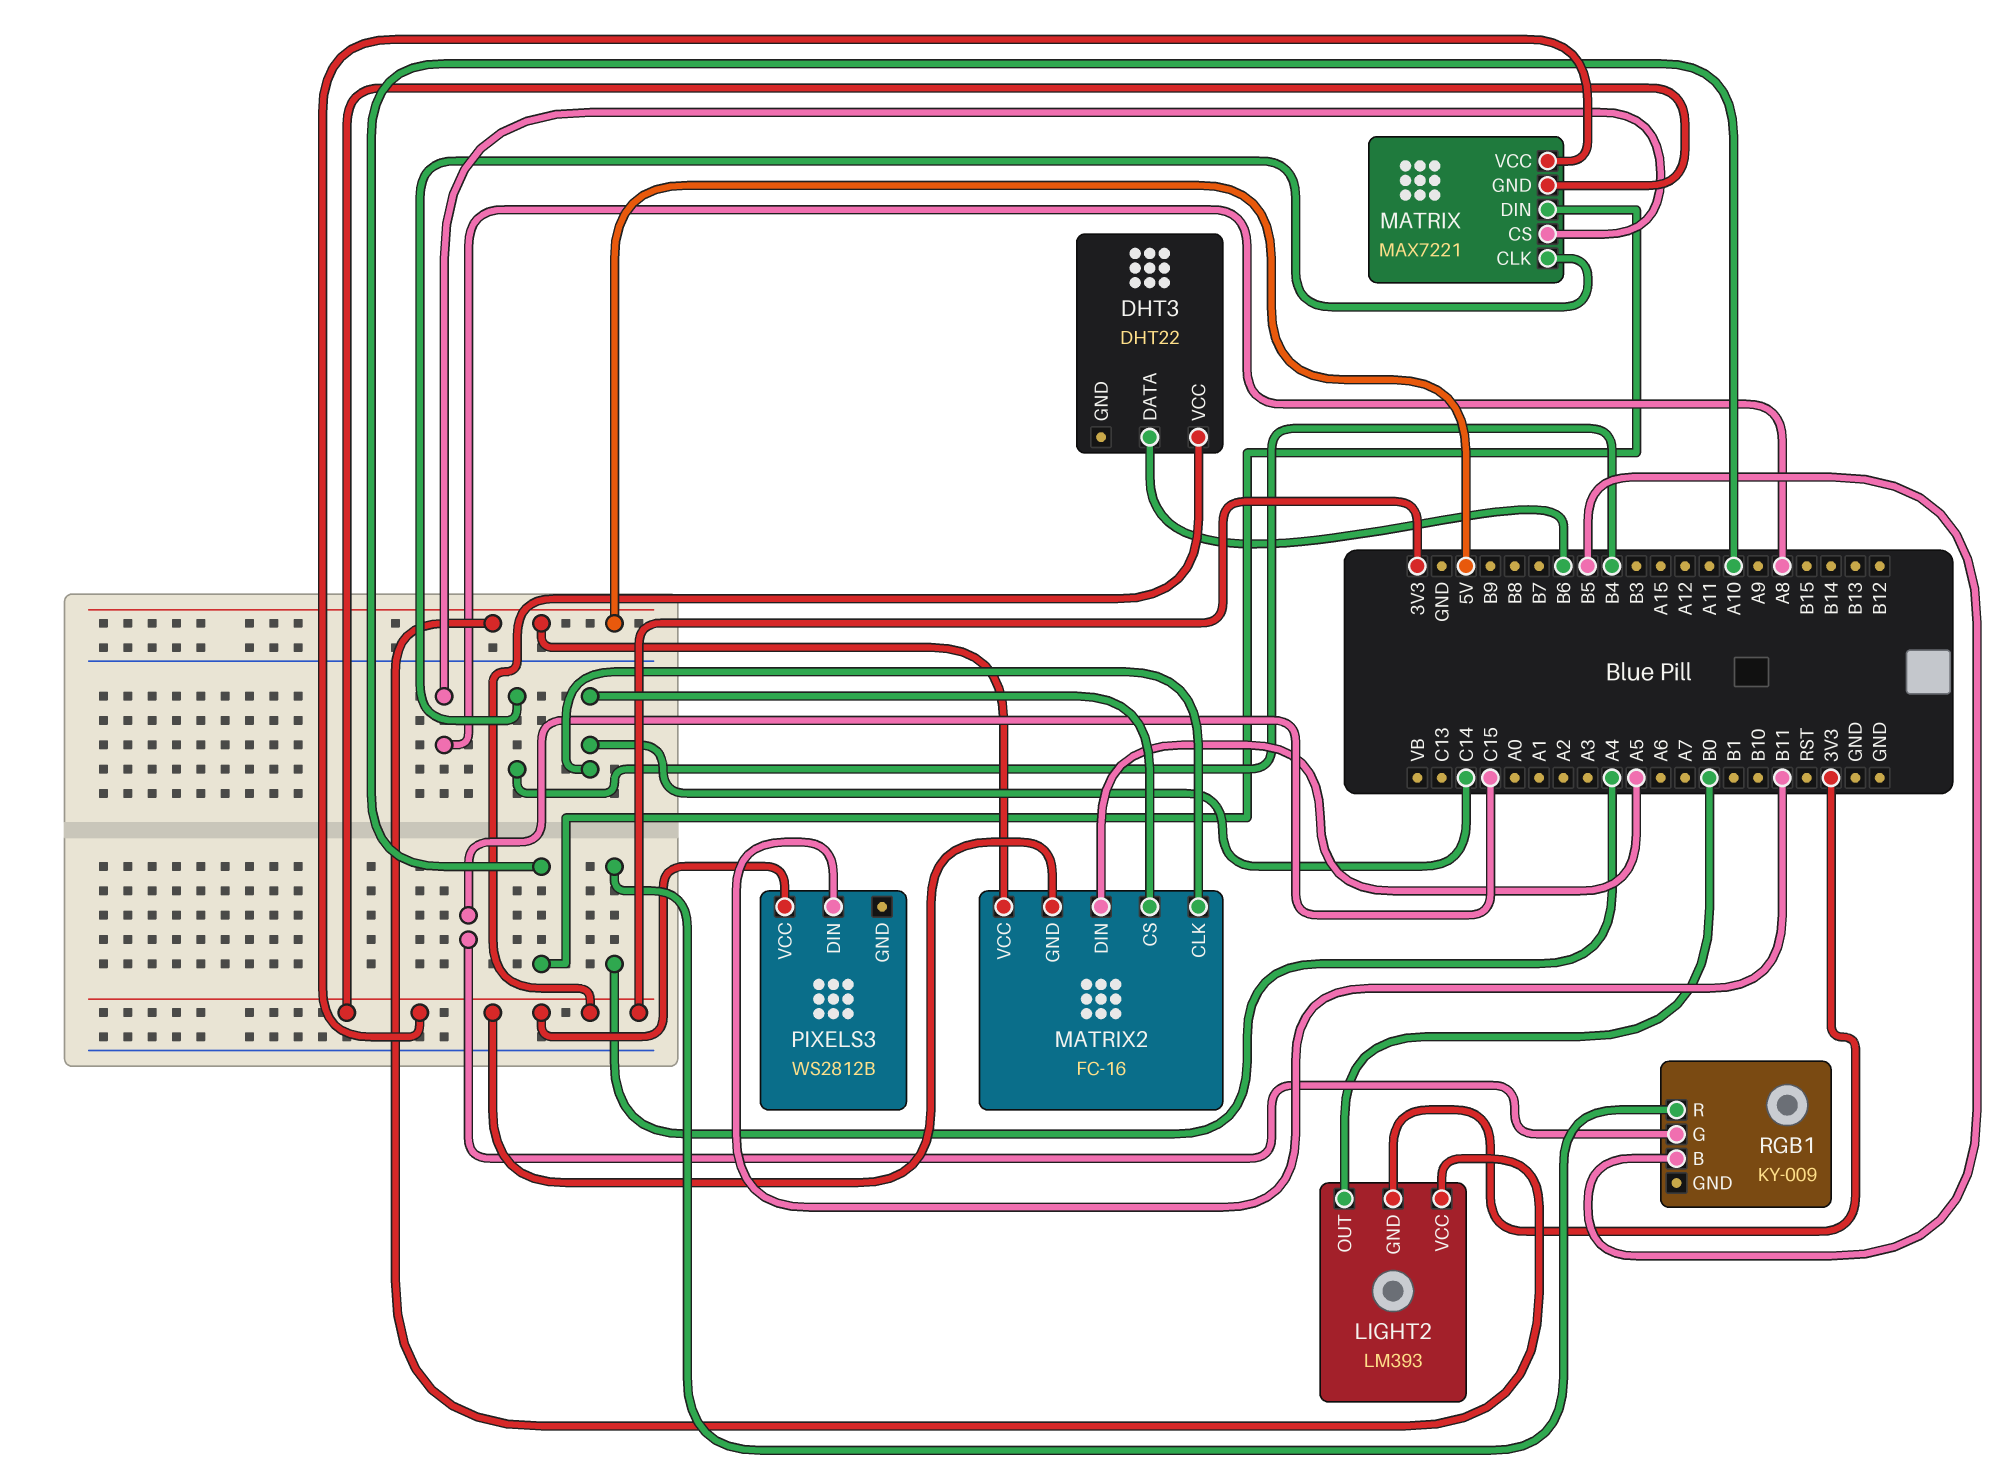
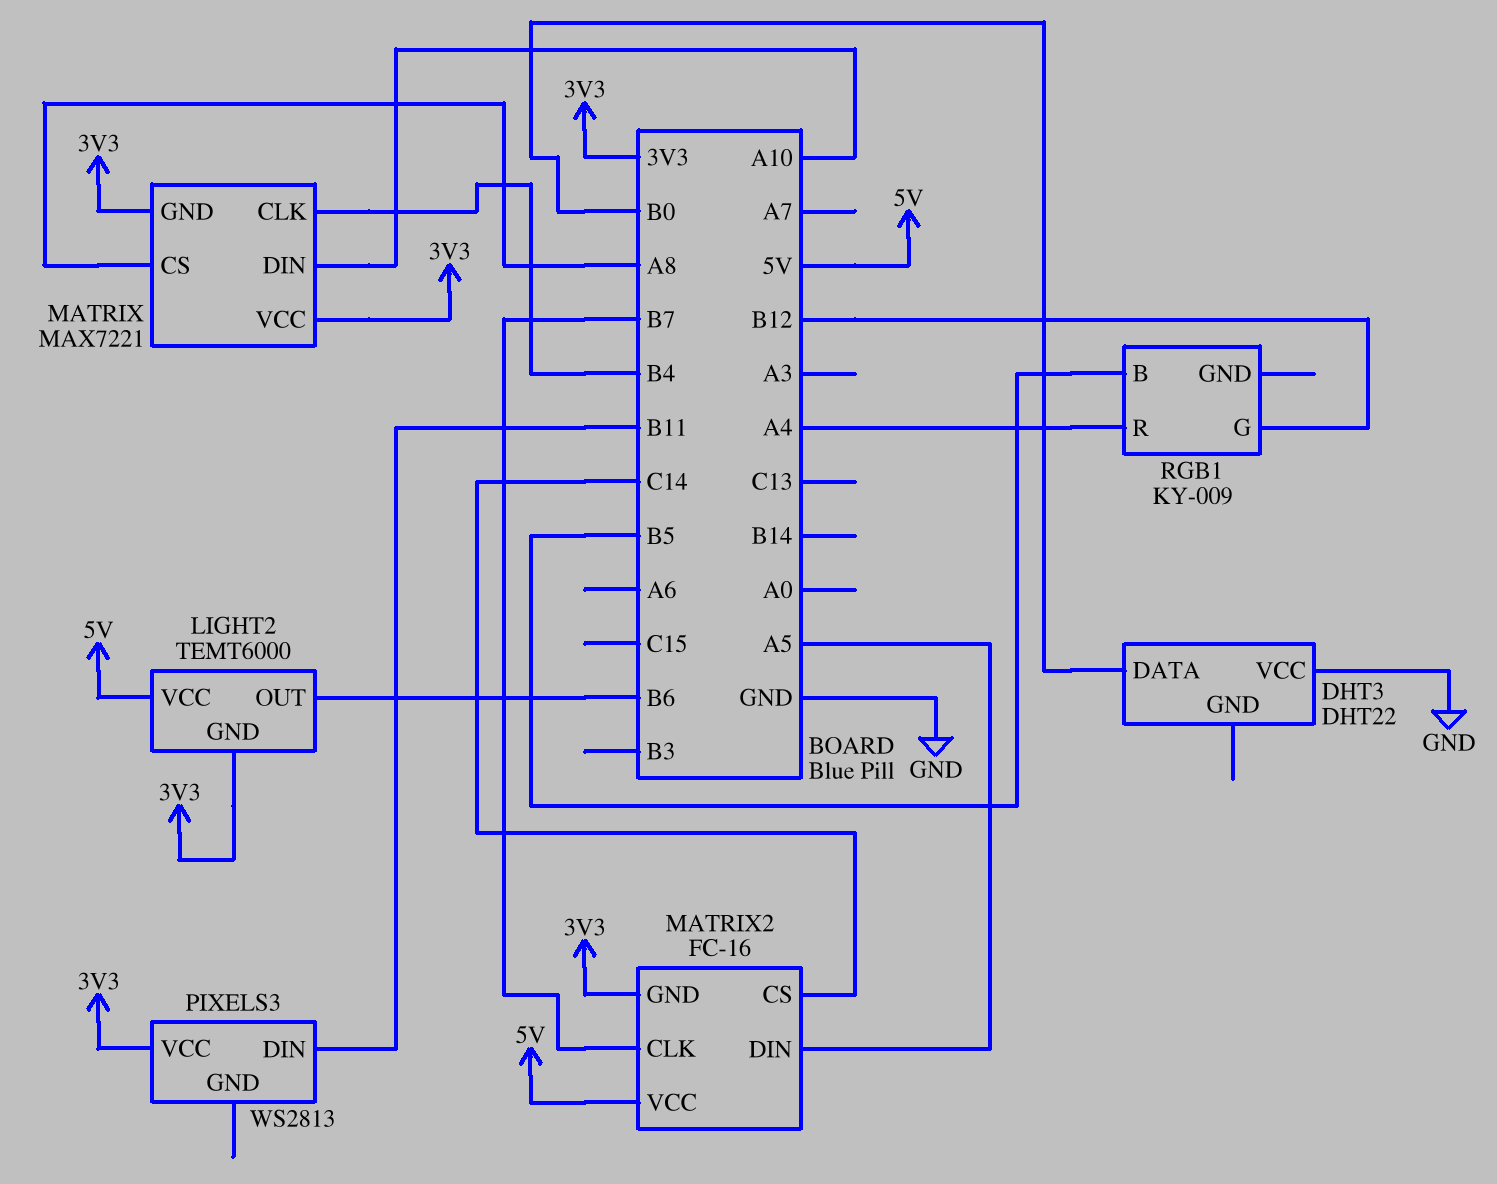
DHT3 pin DATA: B6 -> B0
DHT3 pin VCC: 3V3 -> GND
LIGHT2: LM393 -> TEMT6000
LIGHT2 pin OUT: B0 -> B6
MATRIX2 pin CLK: C14 -> B7
PIXELS3: WS2812B -> WS2813
RGB1 pin G: C15 -> B12

